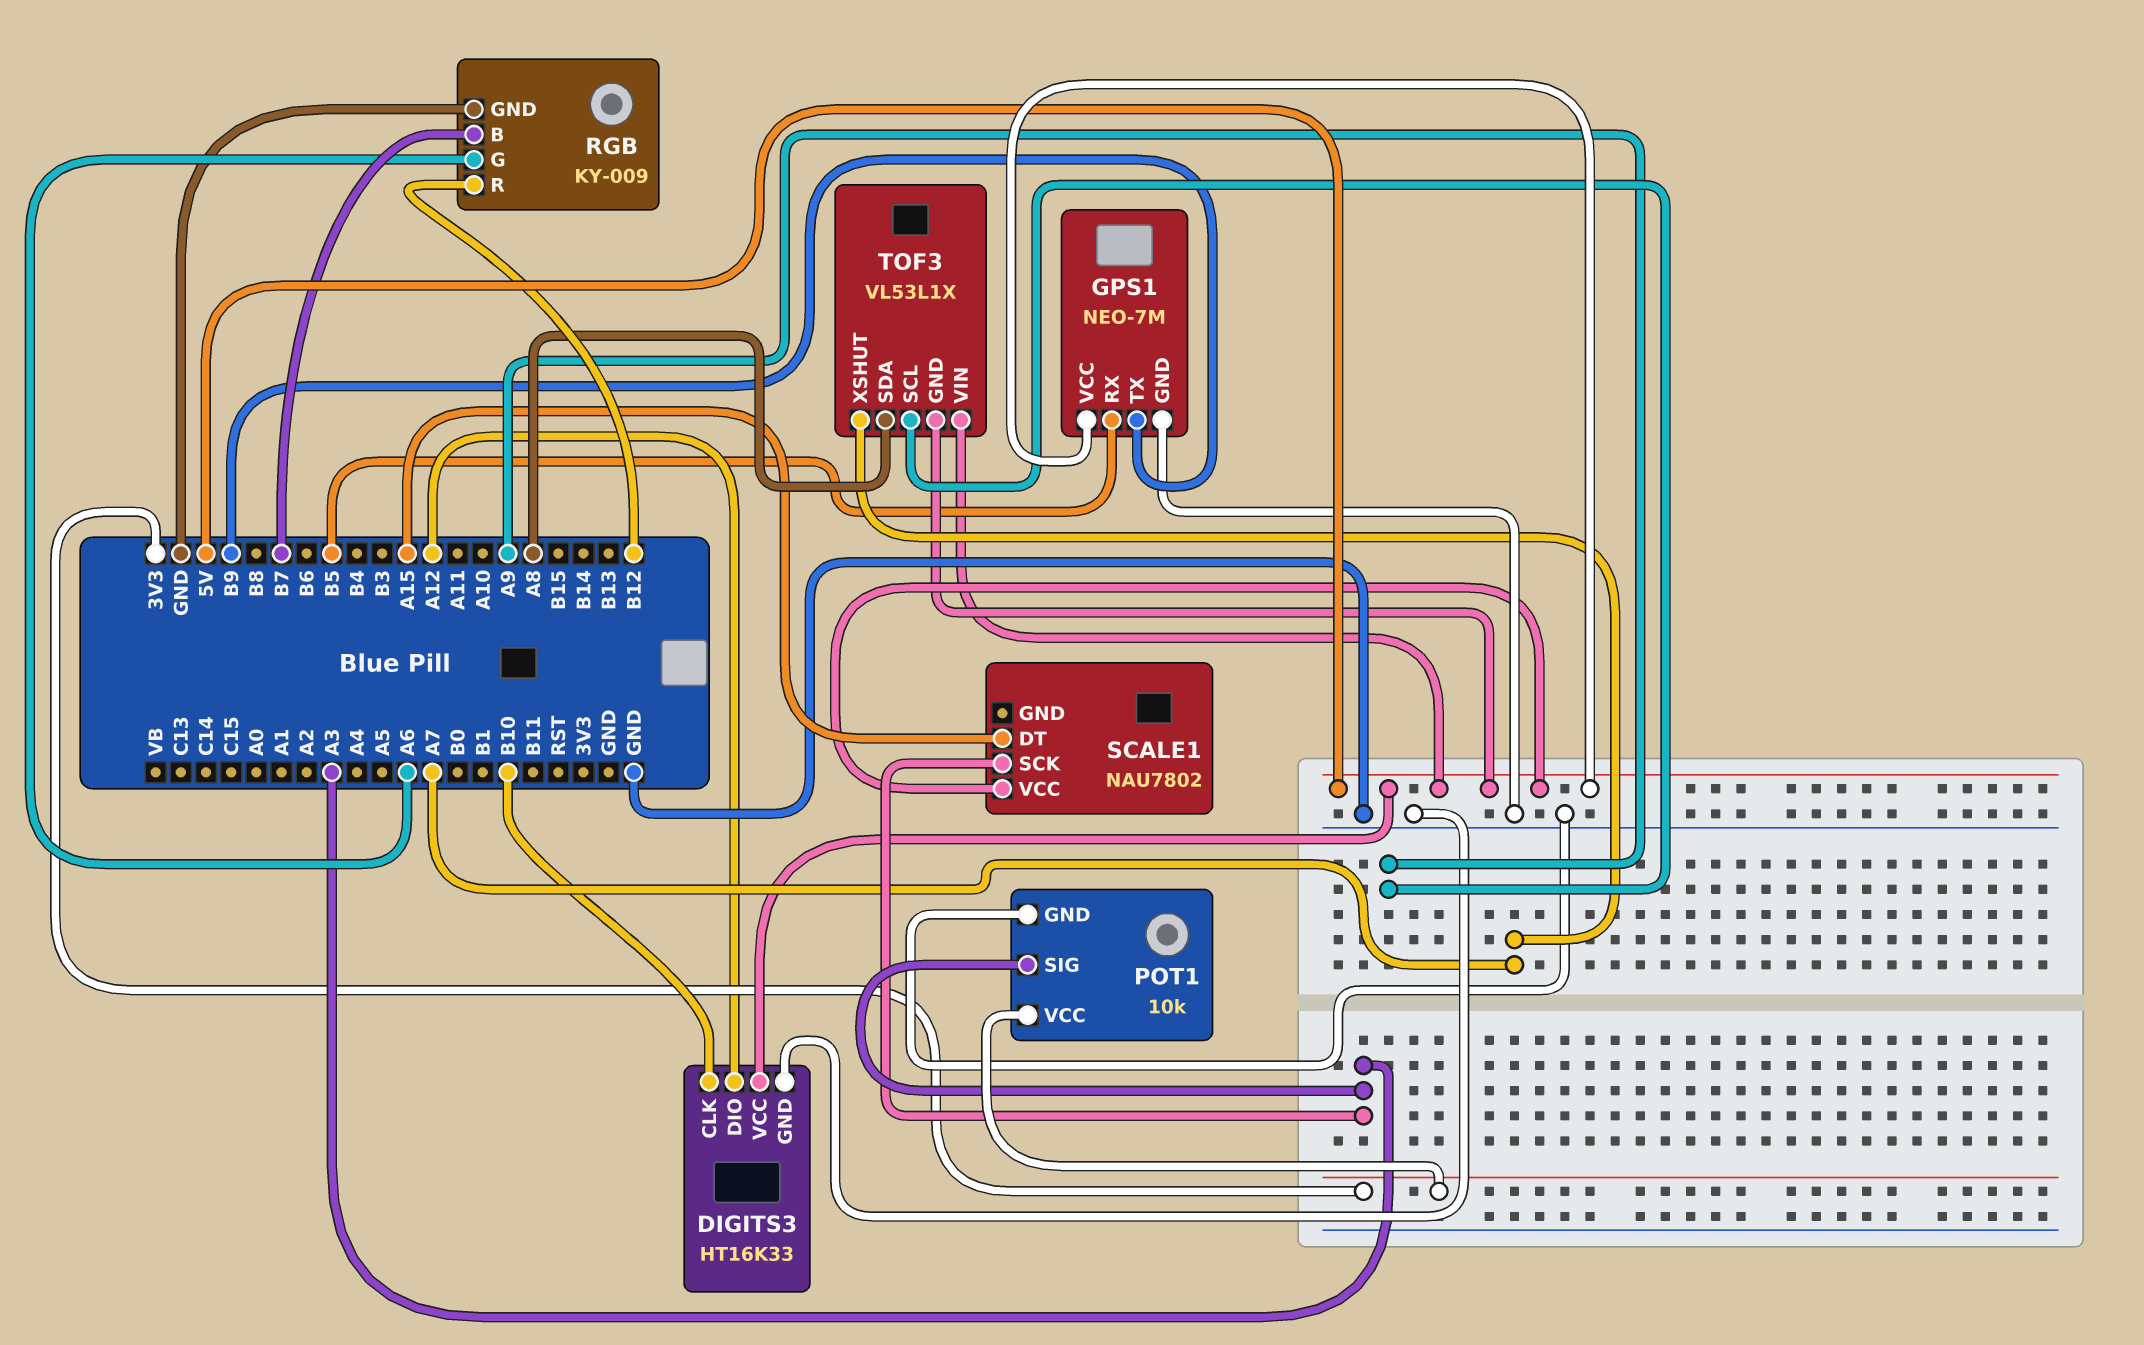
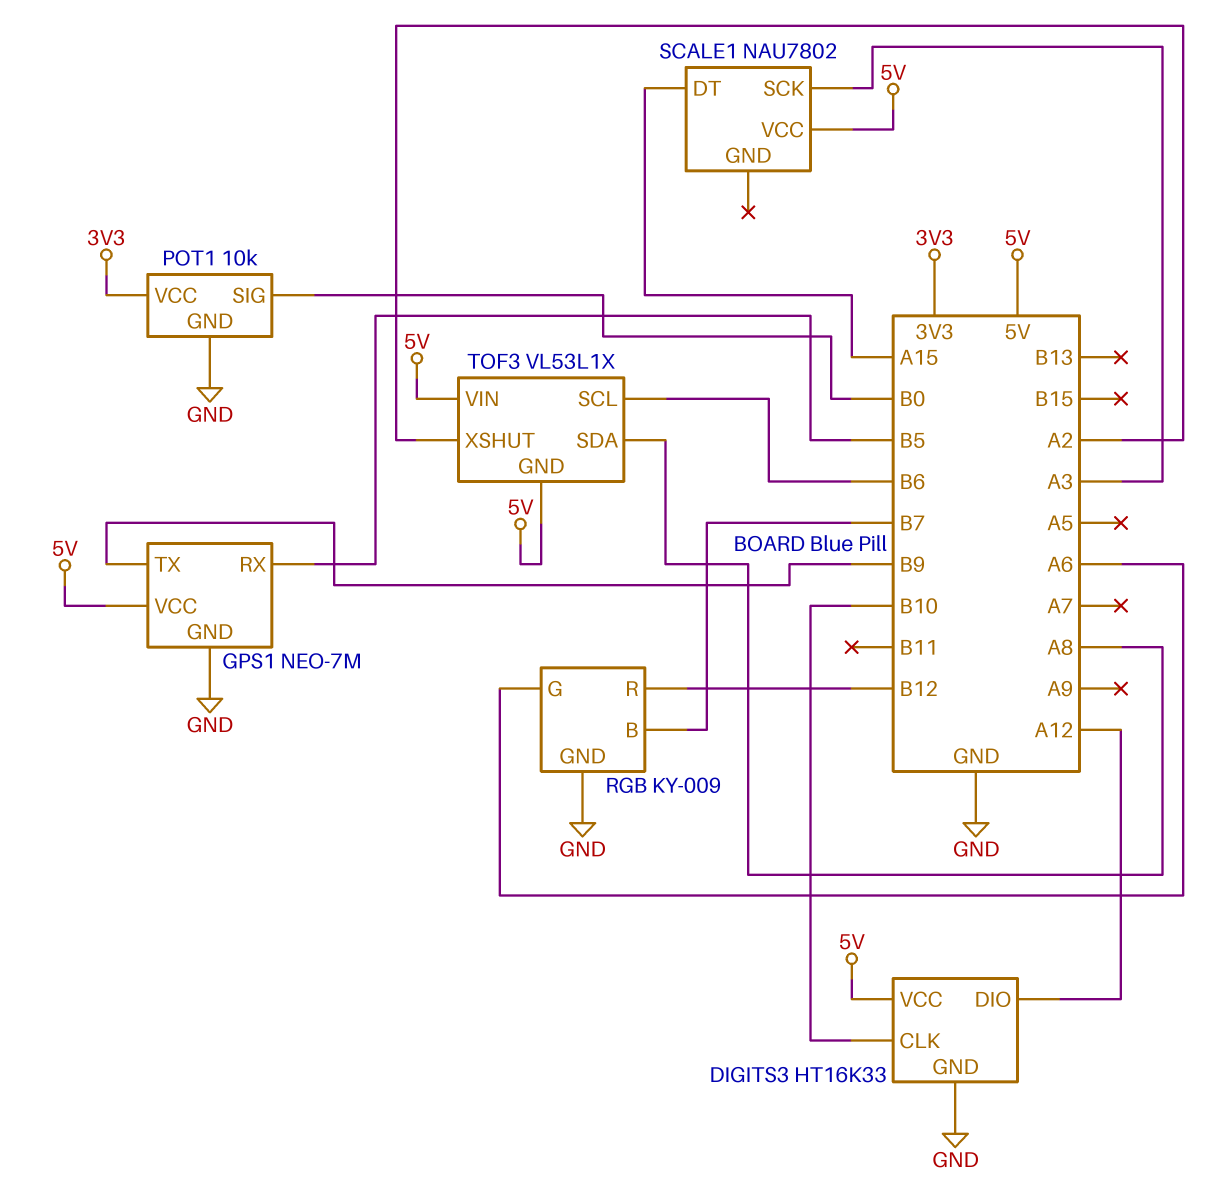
POT1 pin SIG: A3 -> B0
TOF3 pin SCL: A9 -> B6
TOF3 pin XSHUT: A7 -> A2

